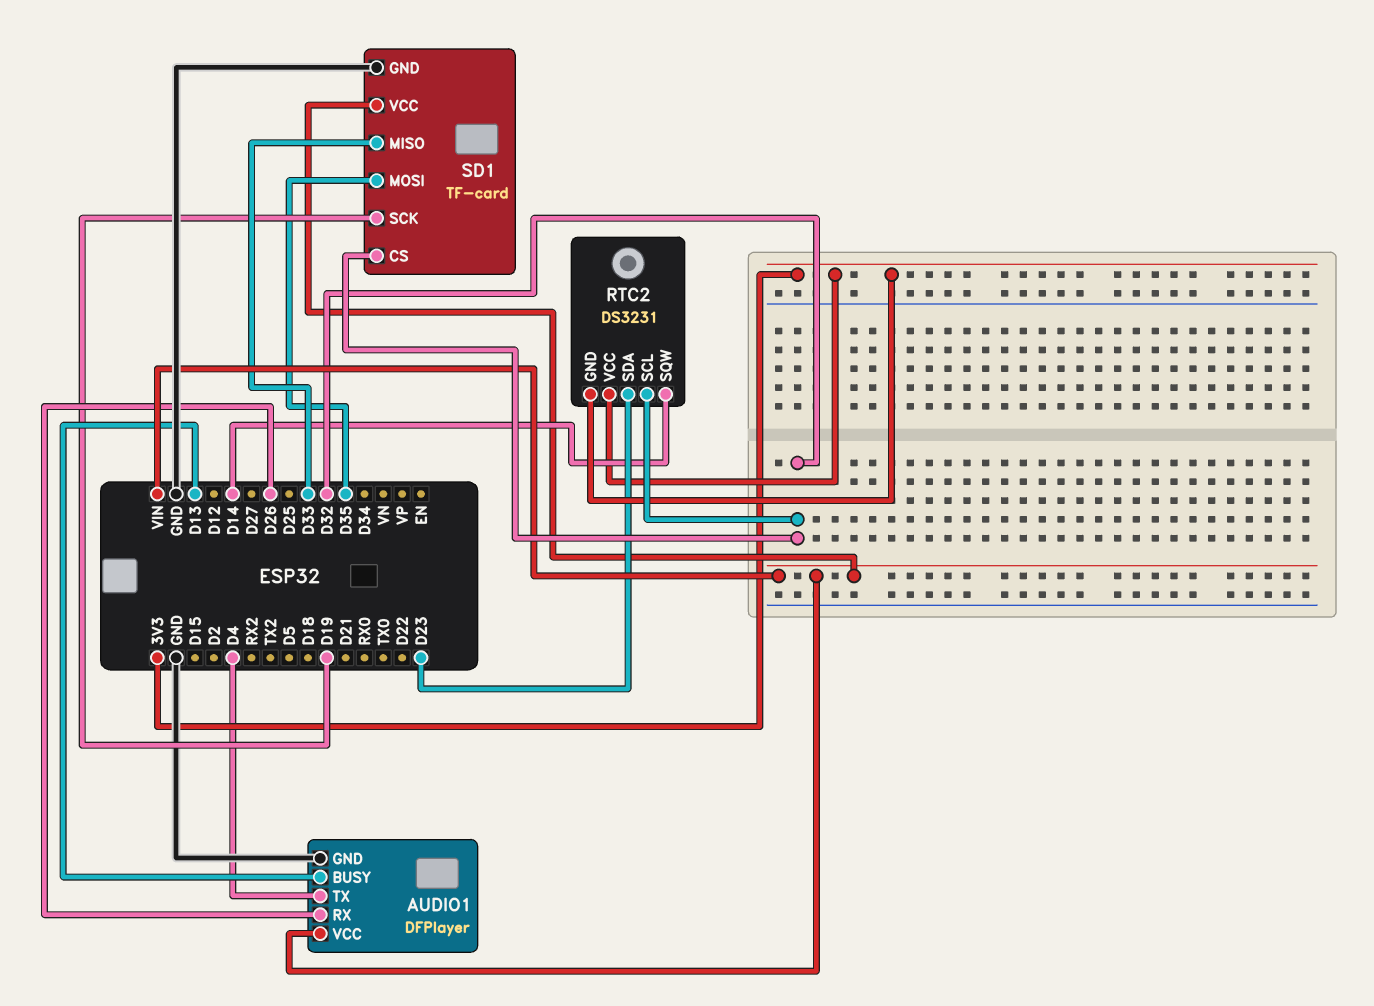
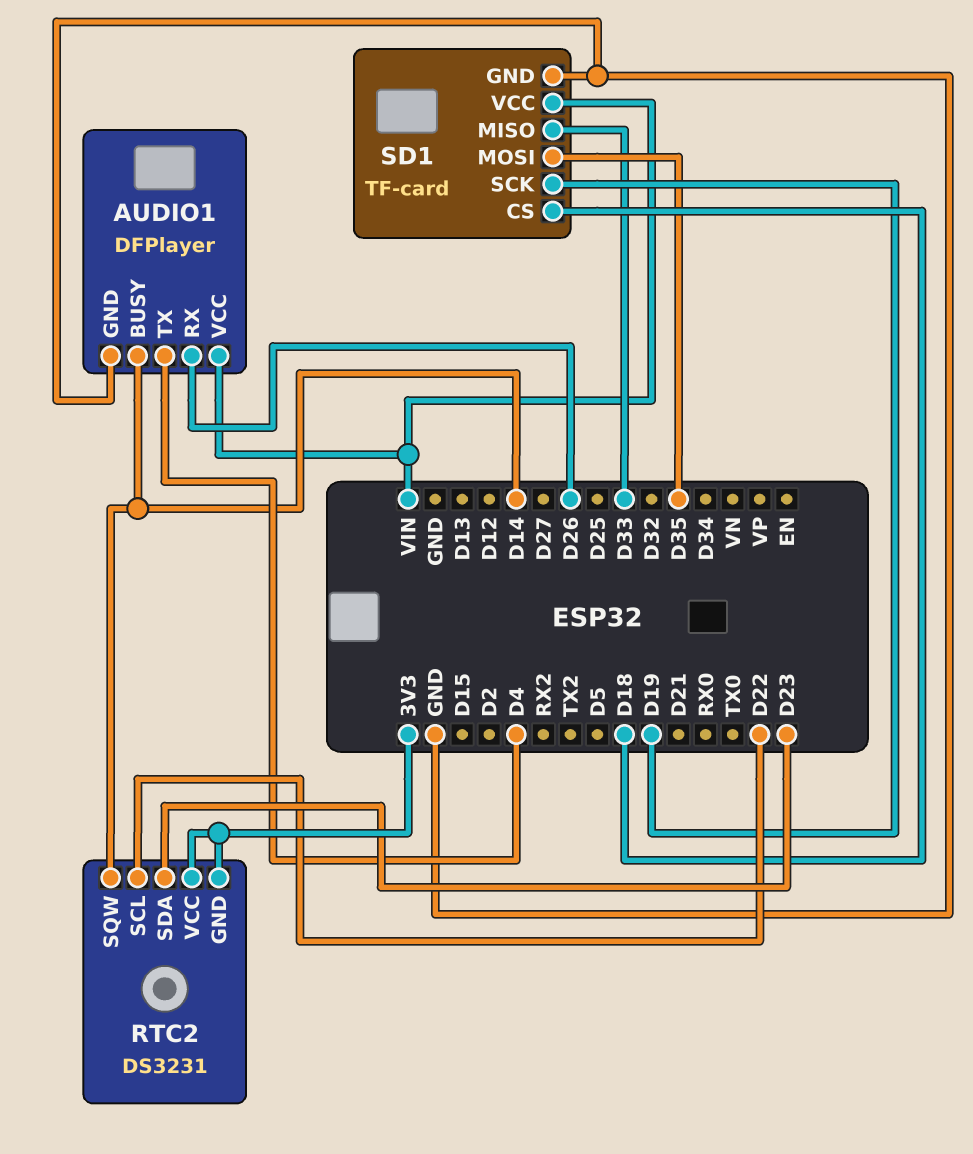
AUDIO1 pin BUSY: D13 -> D14
RTC2 pin SCL: D32 -> D22
SD1 pin CS: D32 -> D18

